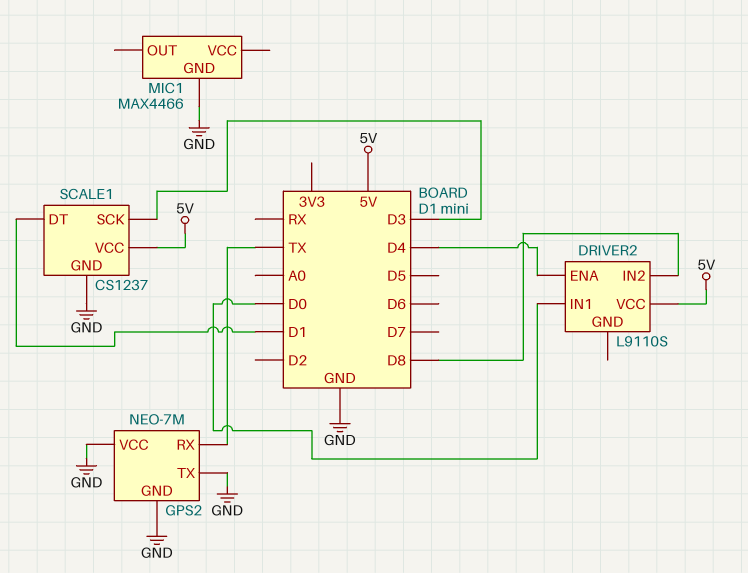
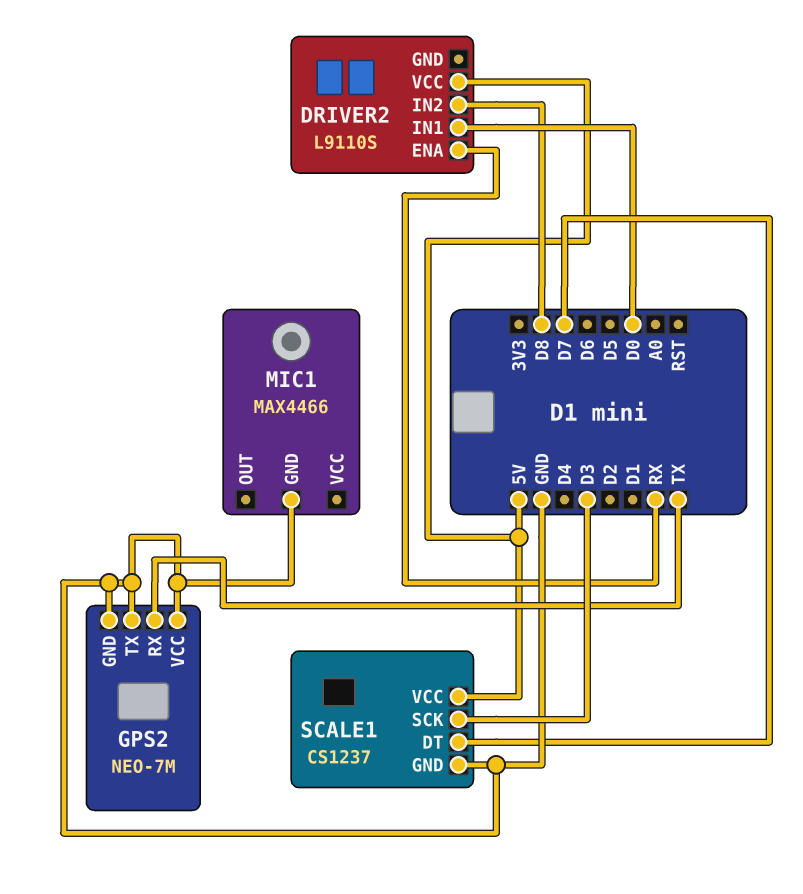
DRIVER2 pin ENA: D4 -> RX
SCALE1 pin DT: D1 -> D7

